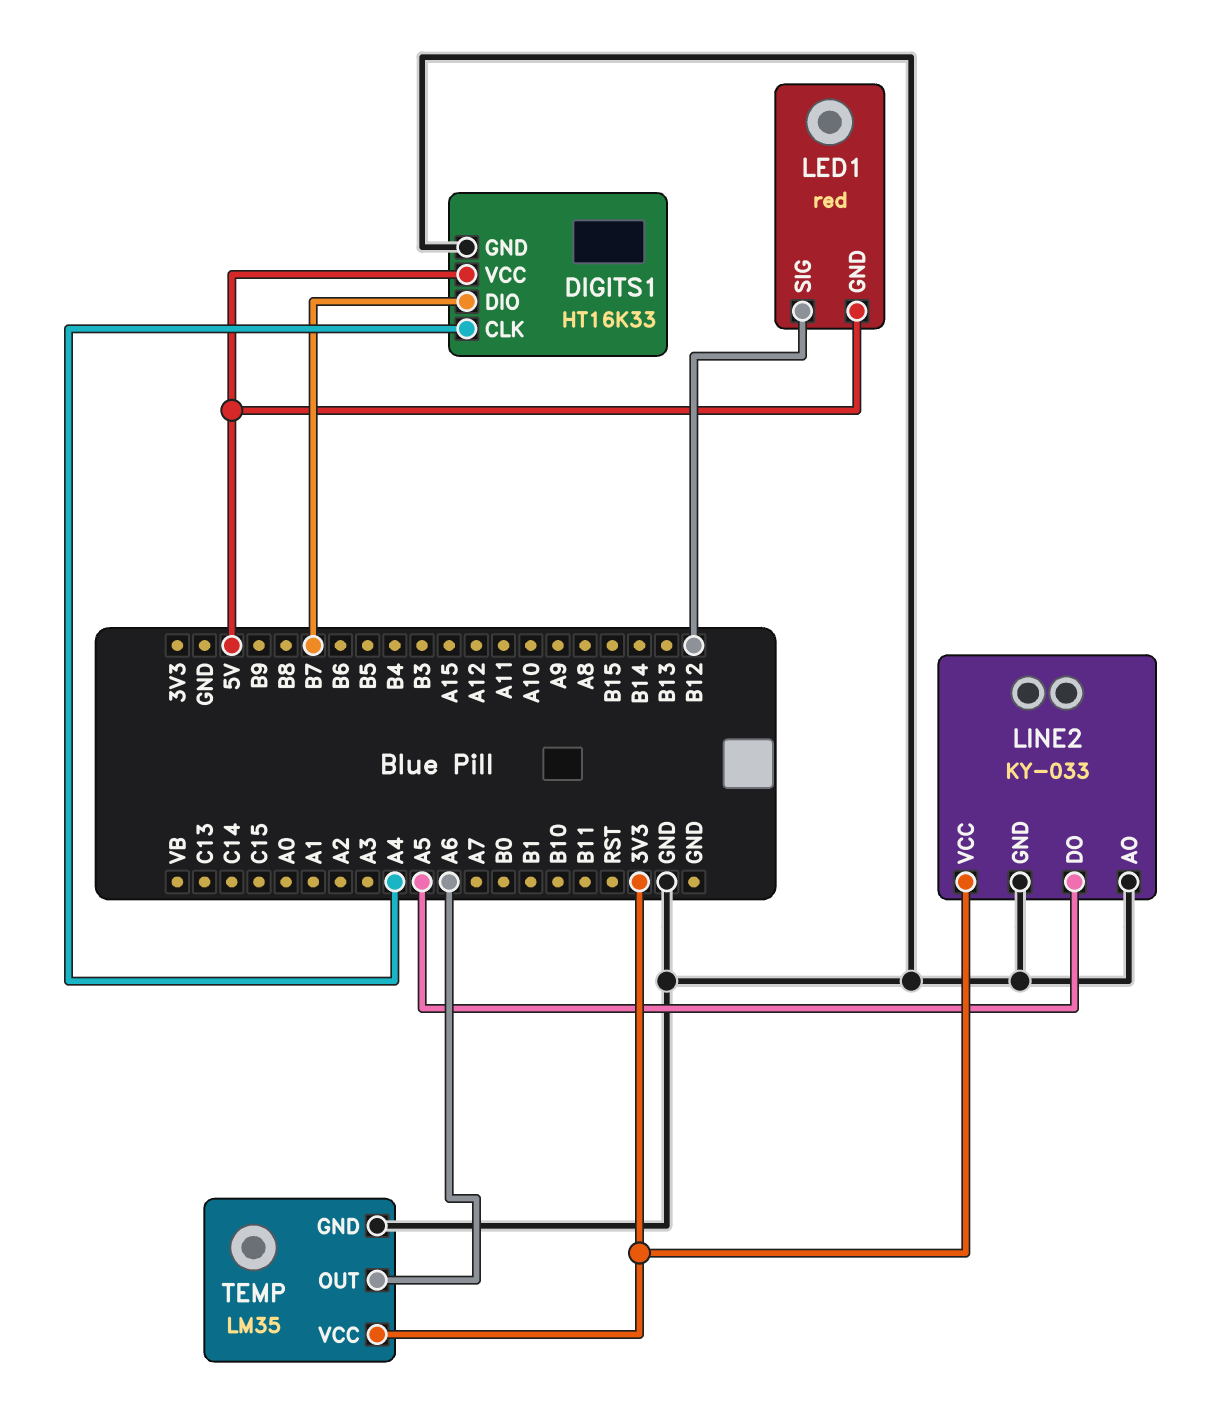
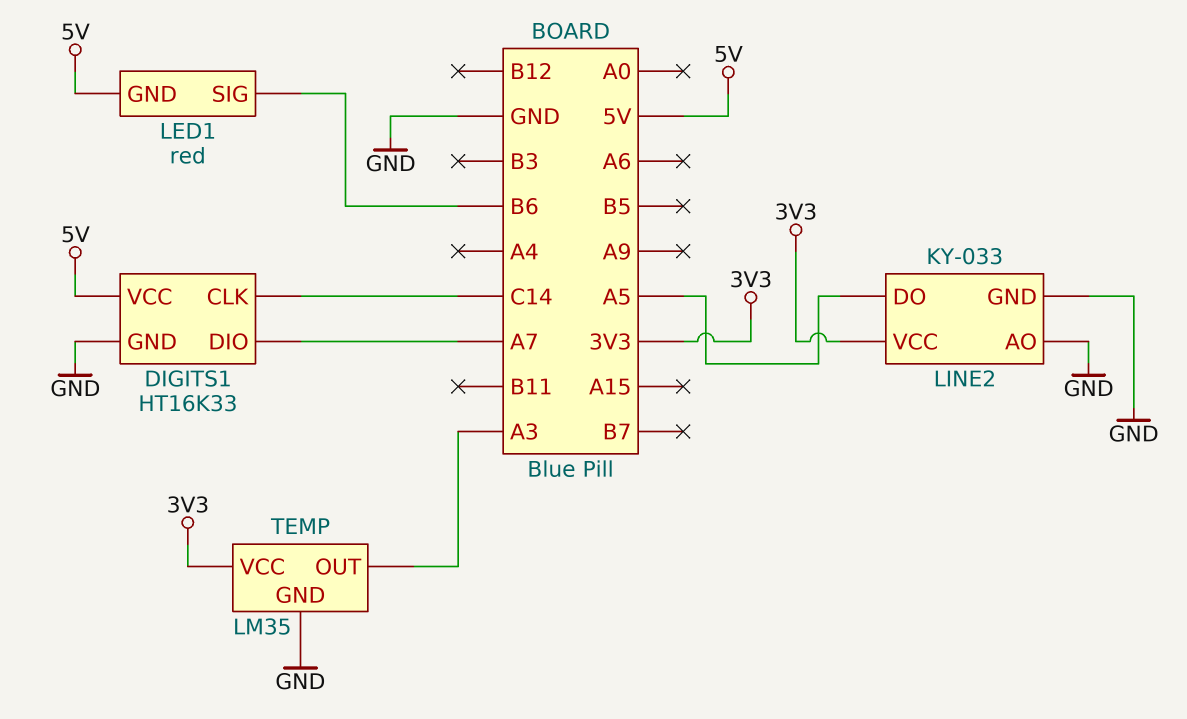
DIGITS1 pin CLK: A4 -> C14
DIGITS1 pin DIO: B7 -> A7
LED1 pin SIG: B12 -> B6
TEMP pin OUT: A6 -> A3

